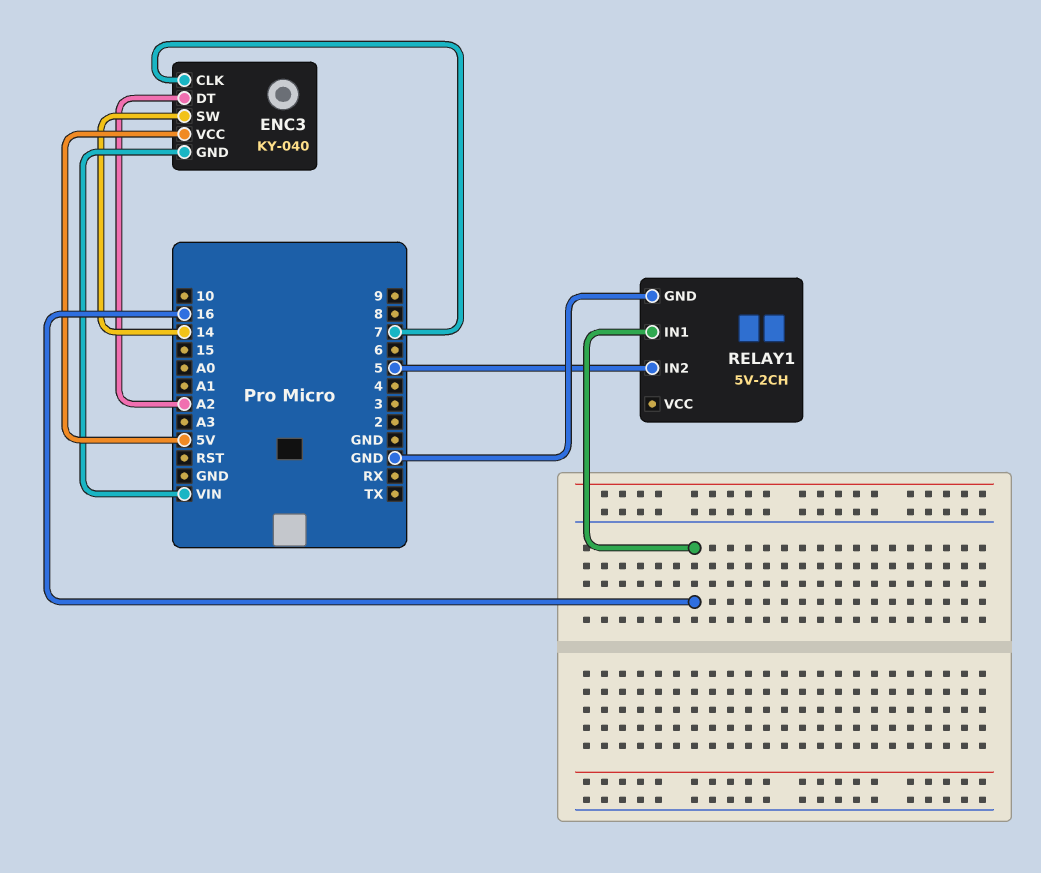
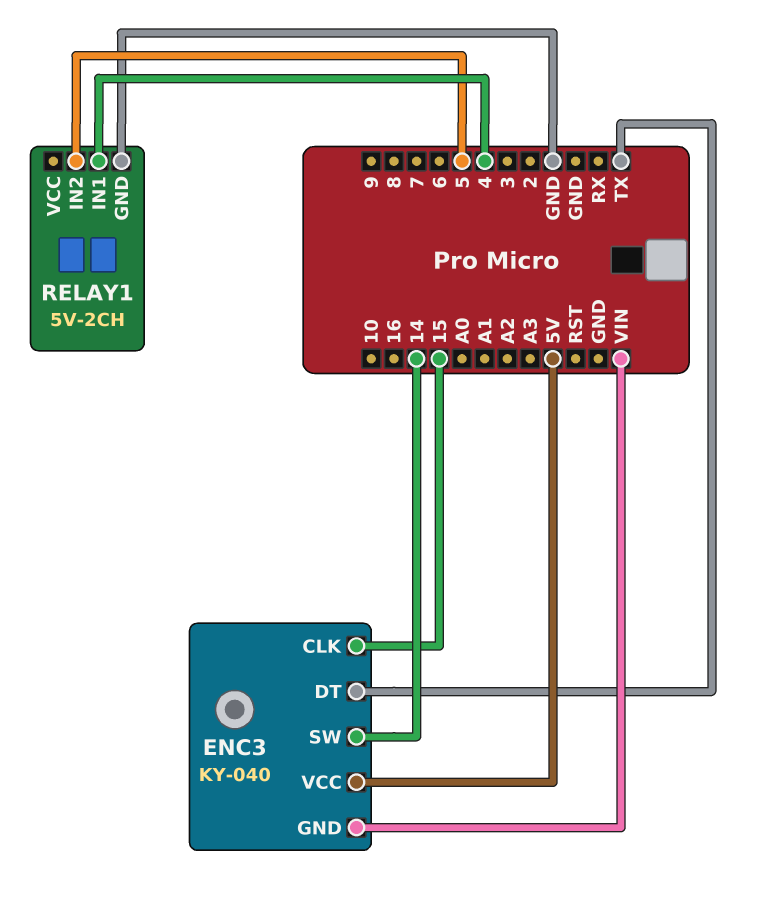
ENC3 pin CLK: 7 -> 15
ENC3 pin DT: A2 -> TX
RELAY1 pin IN1: 16 -> 4

